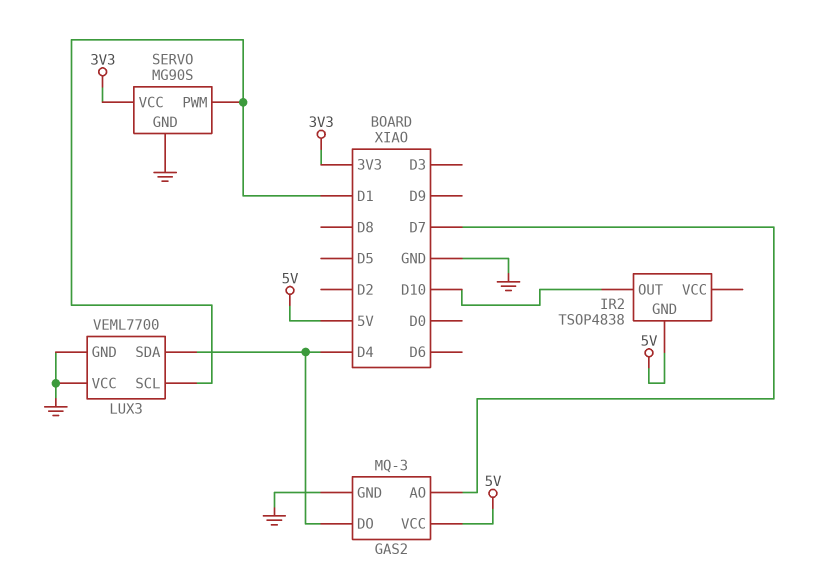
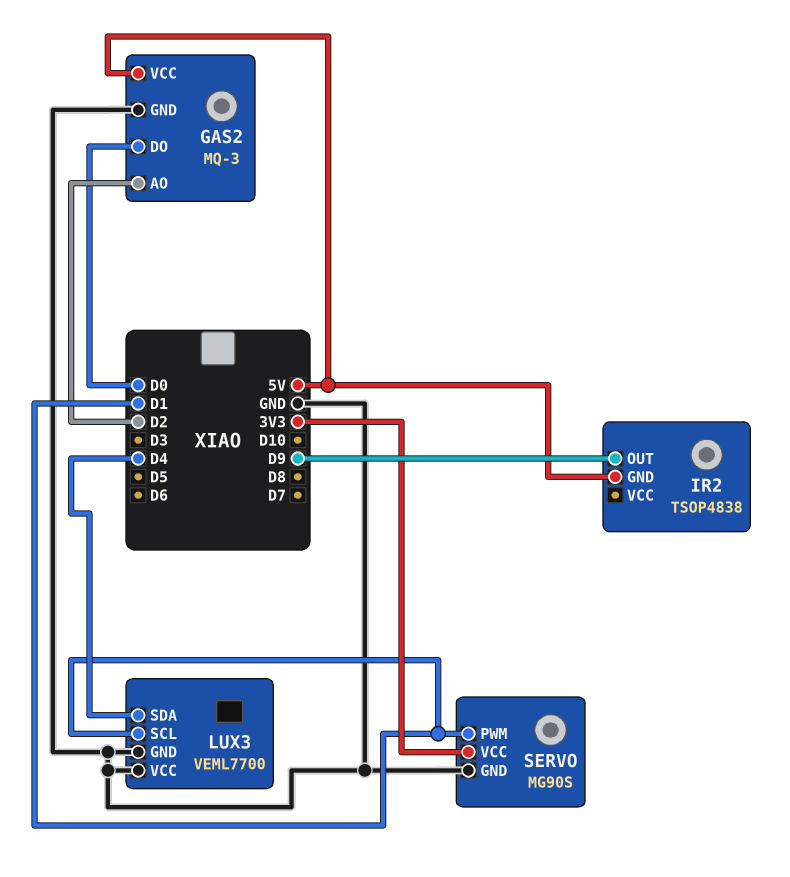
GAS2 pin AO: D7 -> D2
GAS2 pin DO: D4 -> D0
IR2 pin OUT: D10 -> D9

